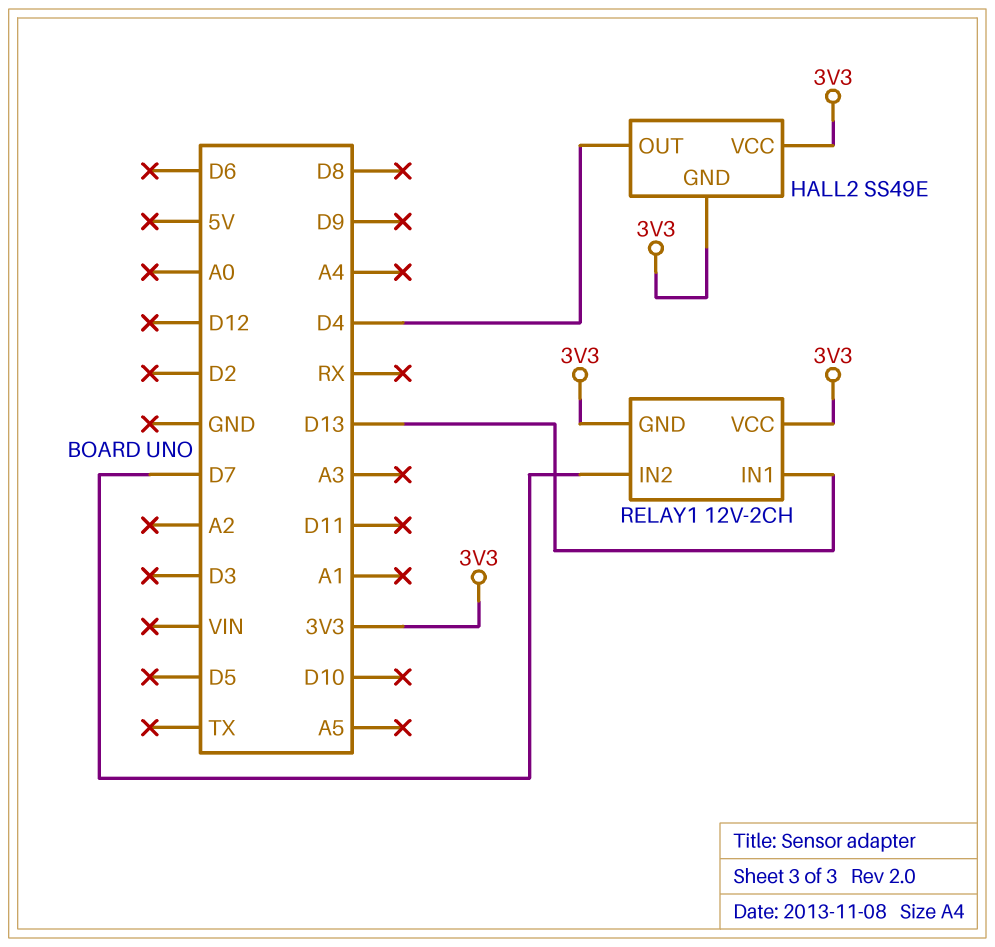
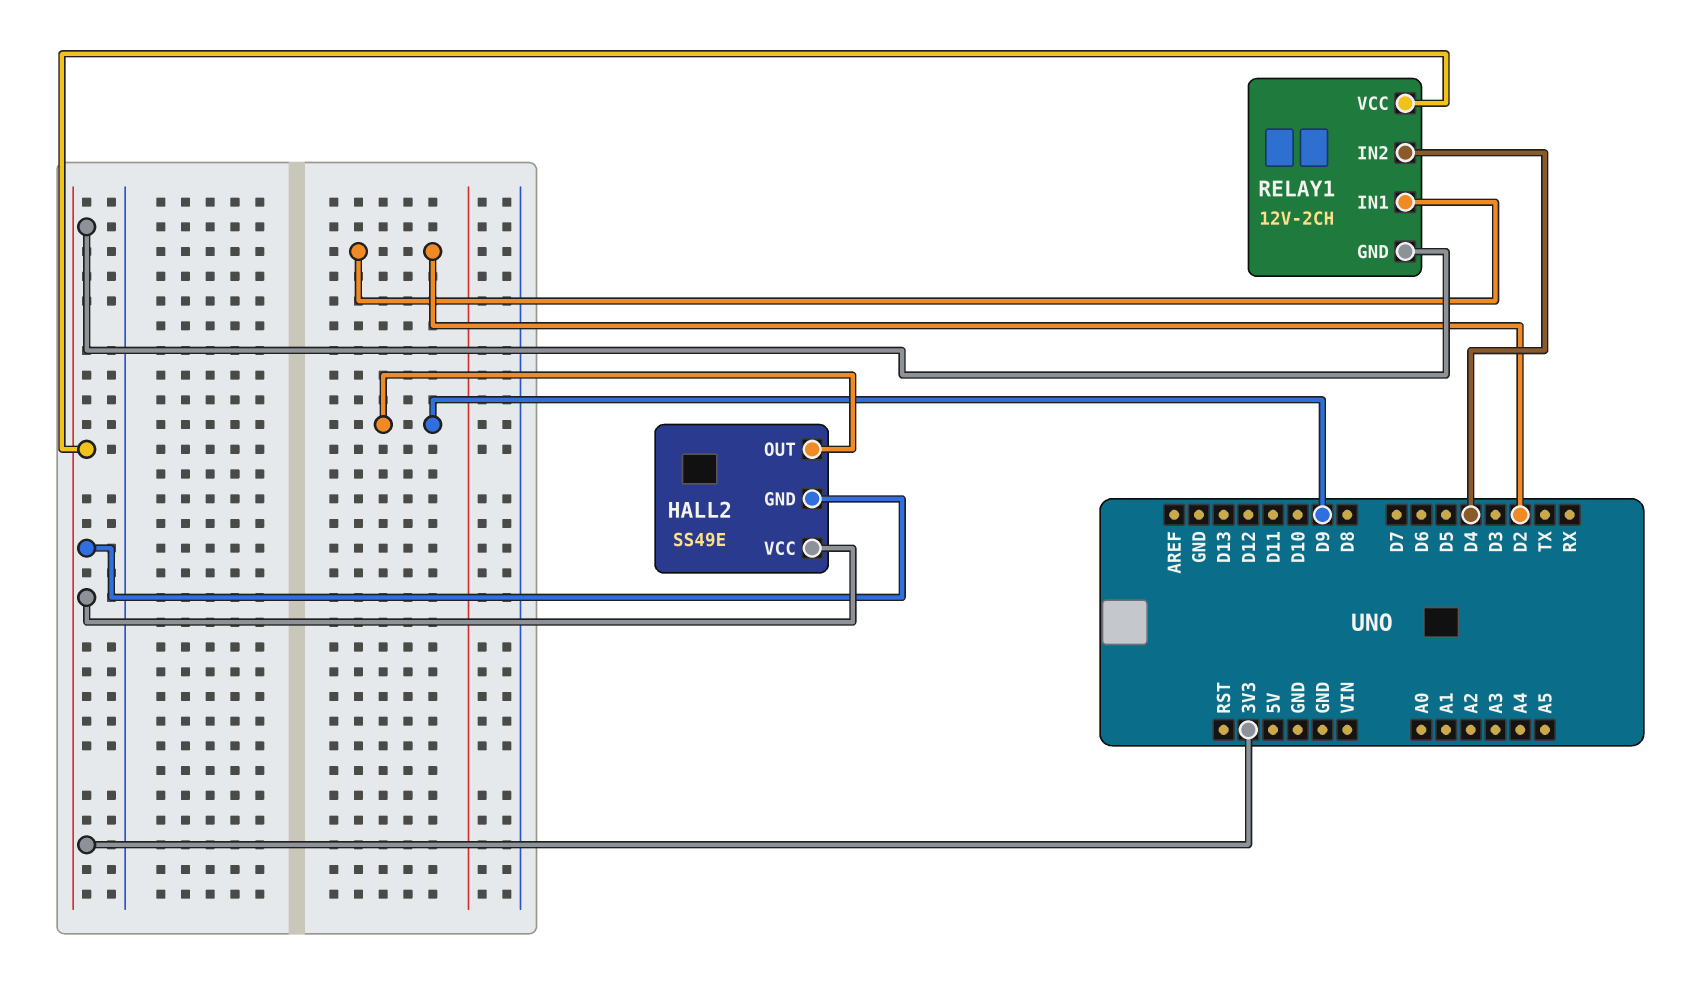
HALL2 pin OUT: D4 -> D9
RELAY1 pin IN1: D13 -> D2
RELAY1 pin IN2: D7 -> D4

